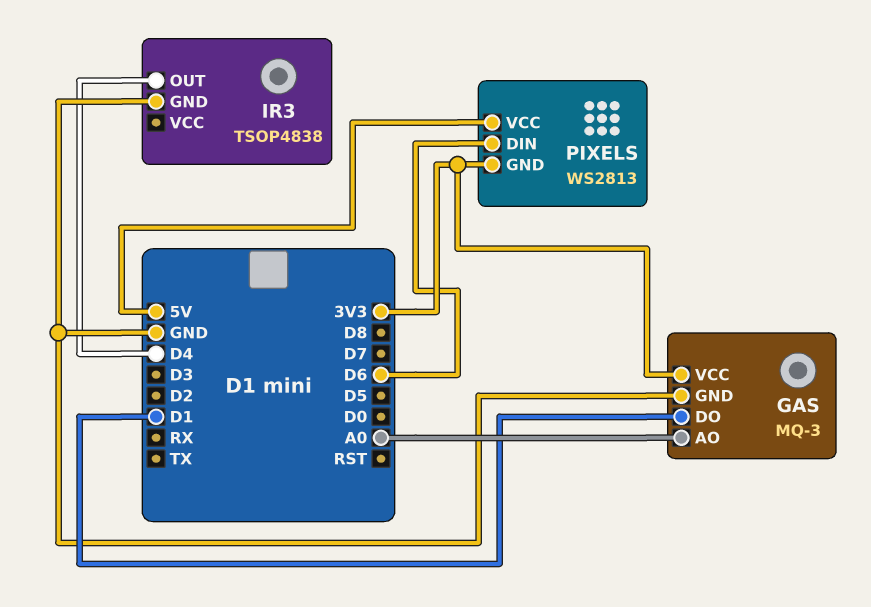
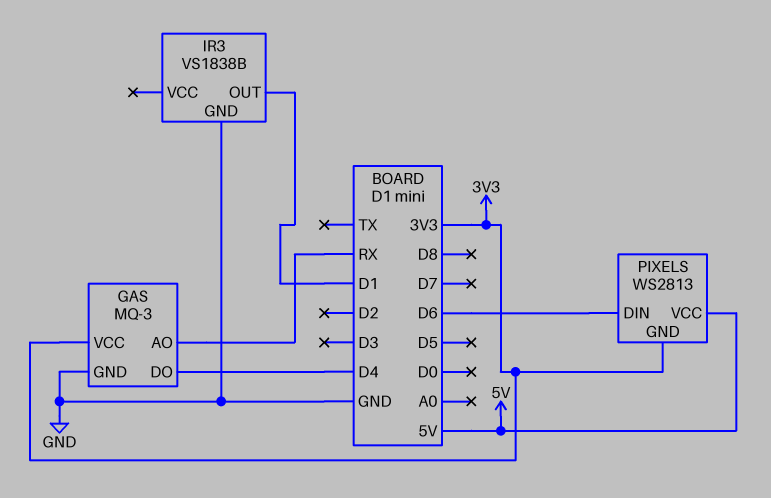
GAS pin AO: A0 -> RX
GAS pin DO: D1 -> D4
IR3: TSOP4838 -> VS1838B
IR3 pin OUT: D4 -> D1

